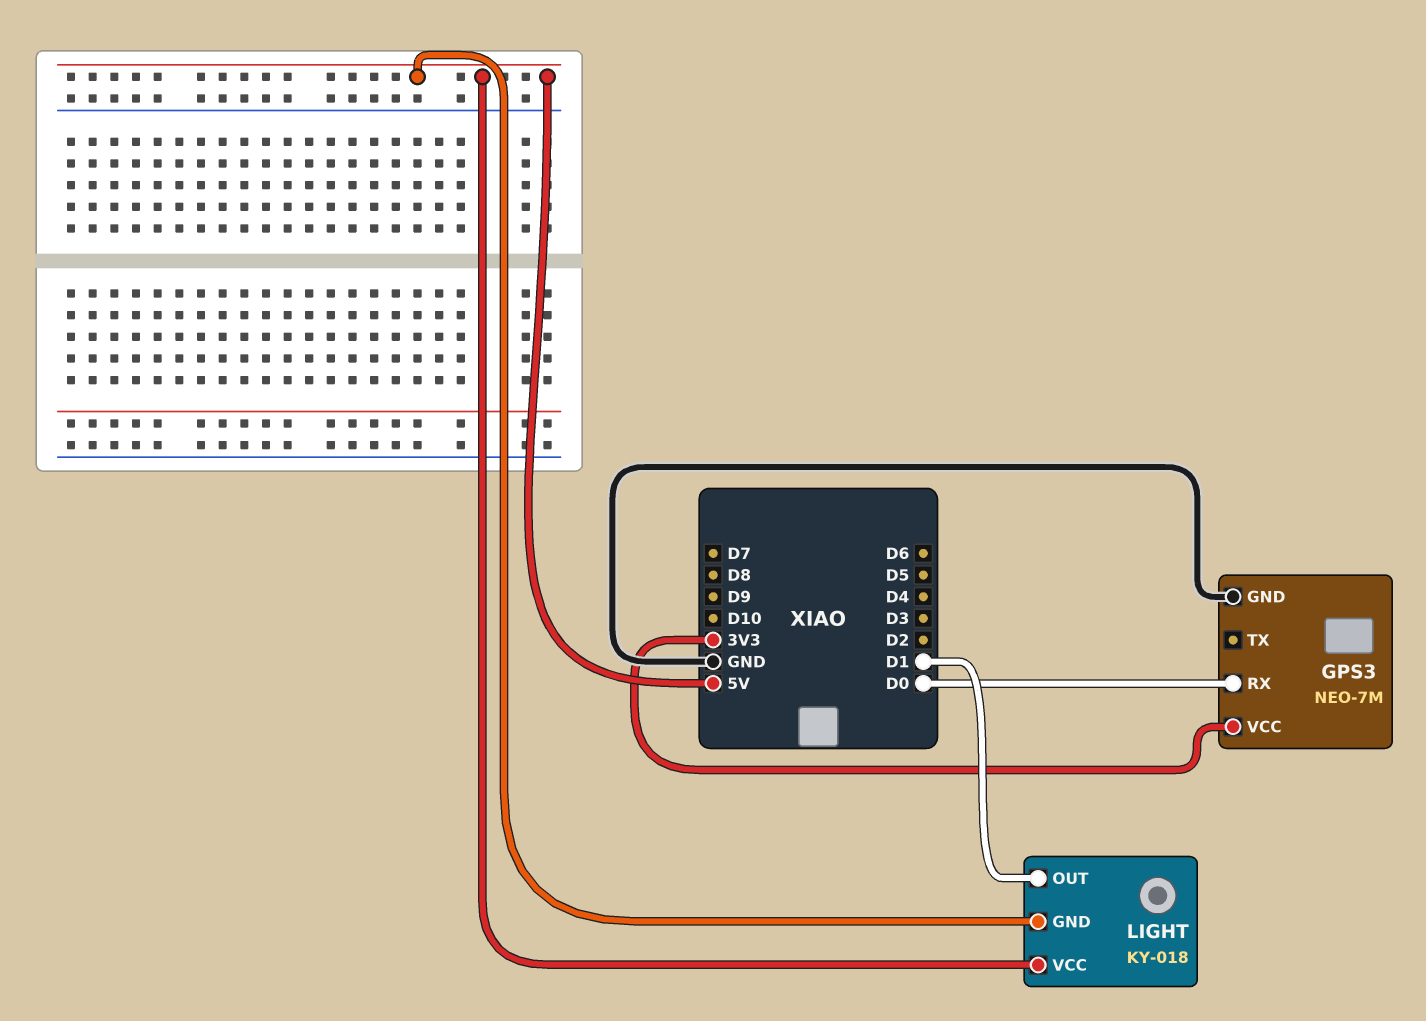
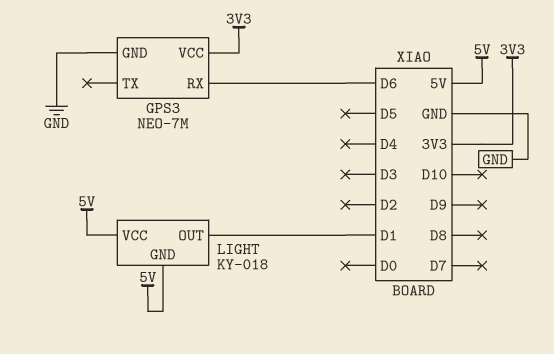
GPS3 pin RX: D0 -> D6

